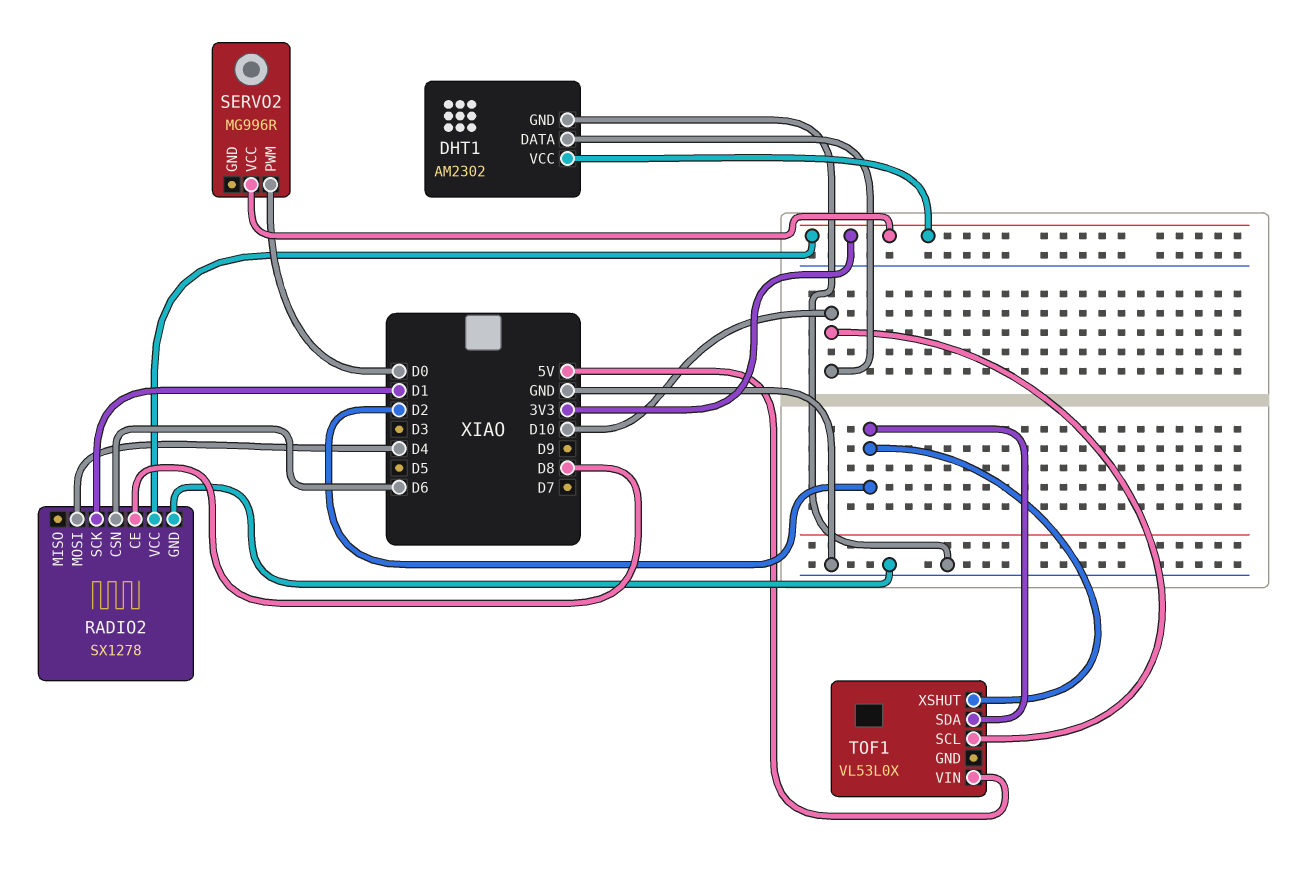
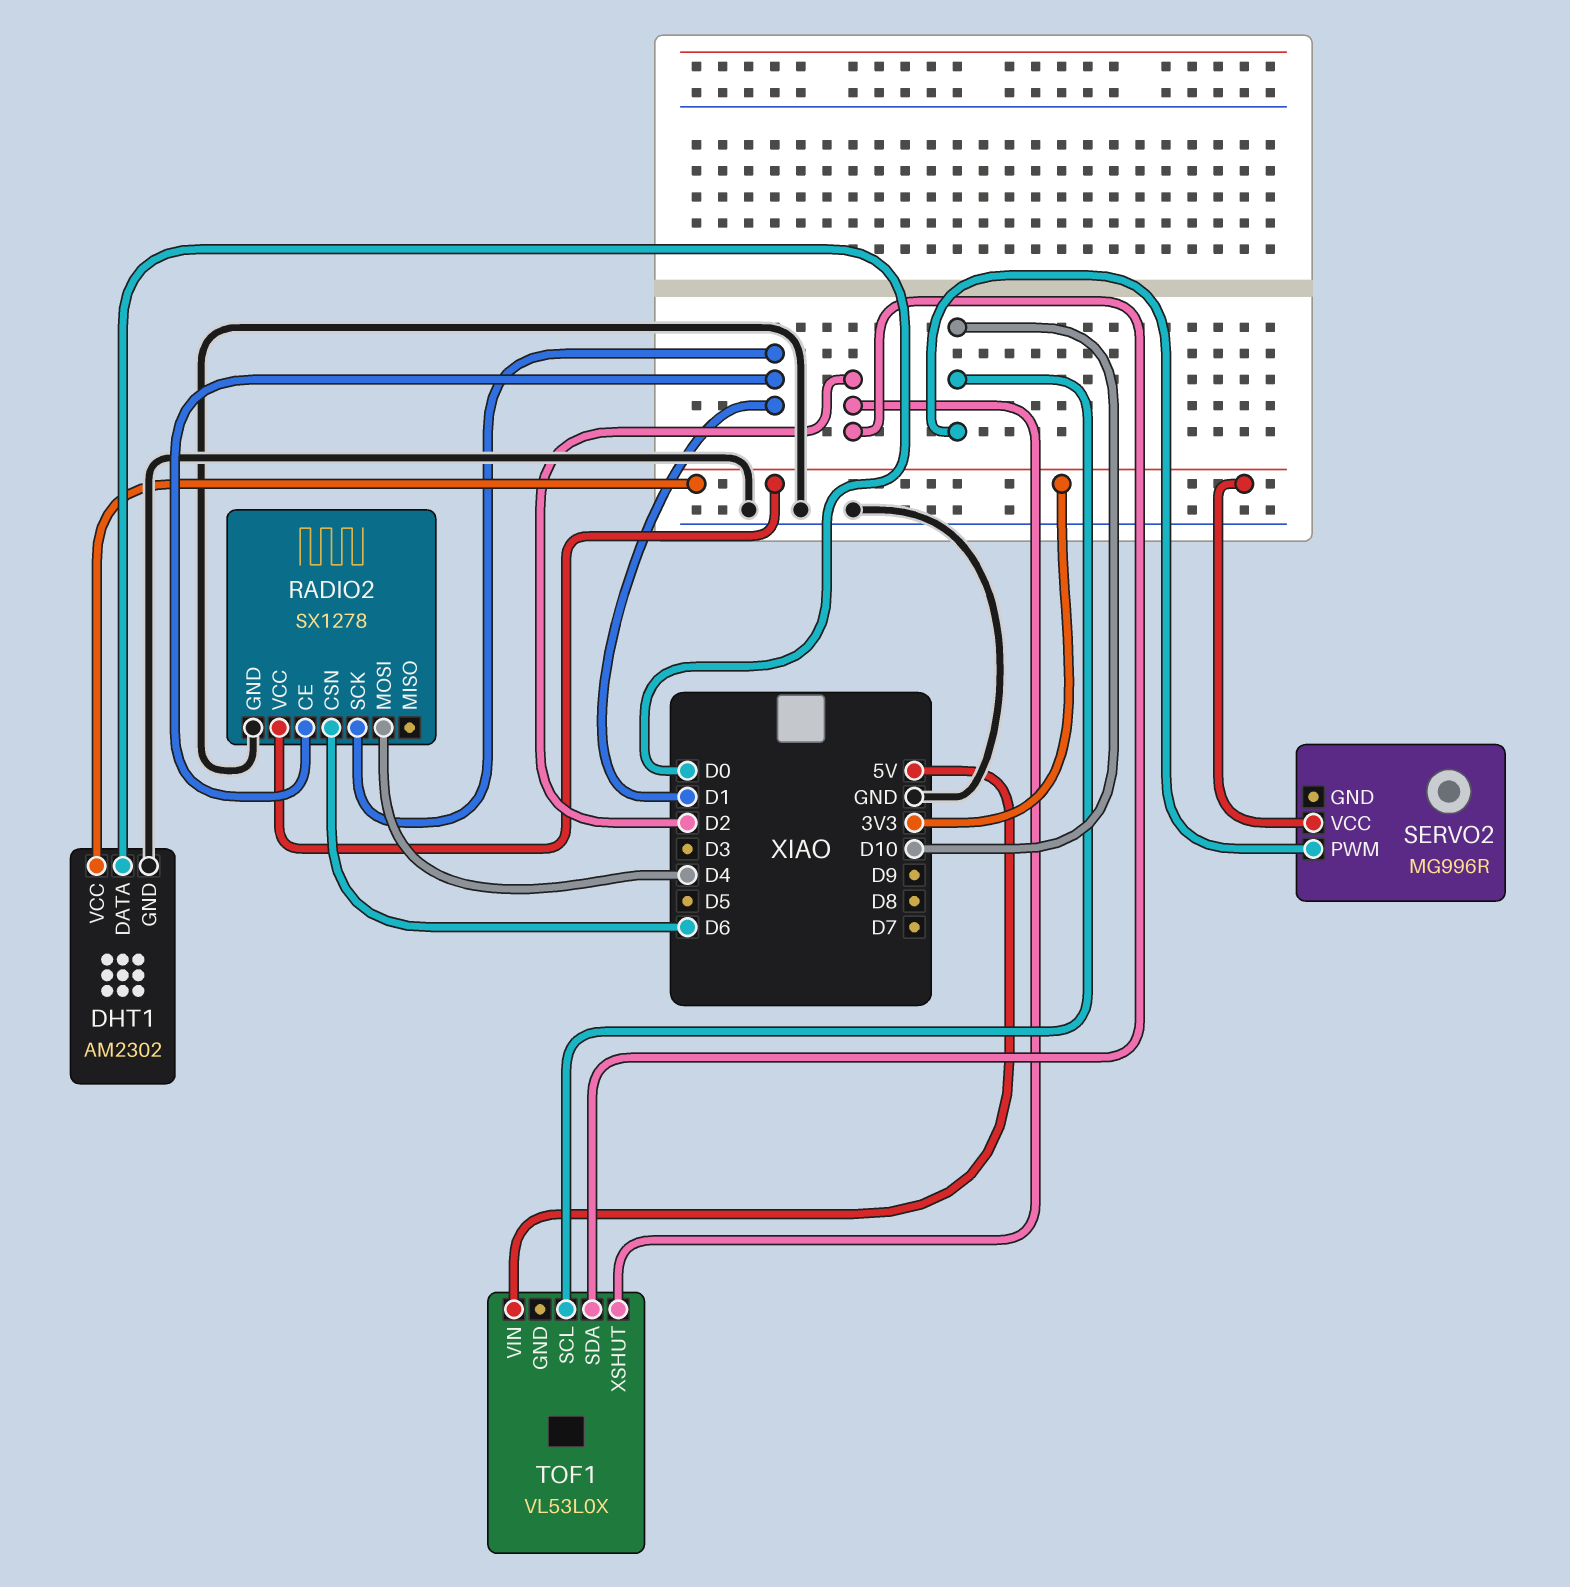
DHT1 pin DATA: D10 -> D0
RADIO2 pin CE: D8 -> D1
SERVO2 pin PWM: D0 -> D10

